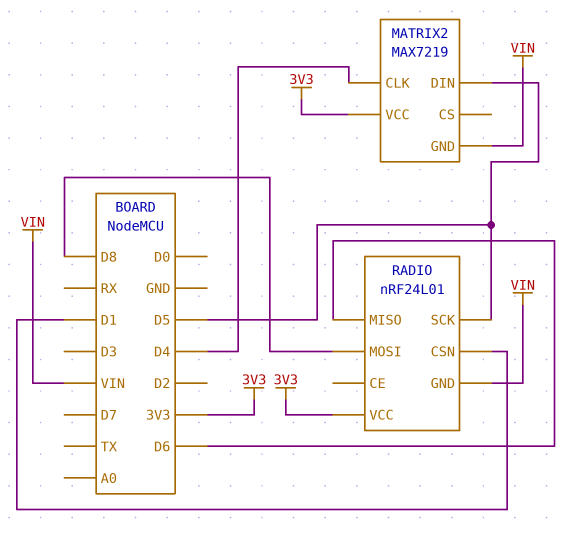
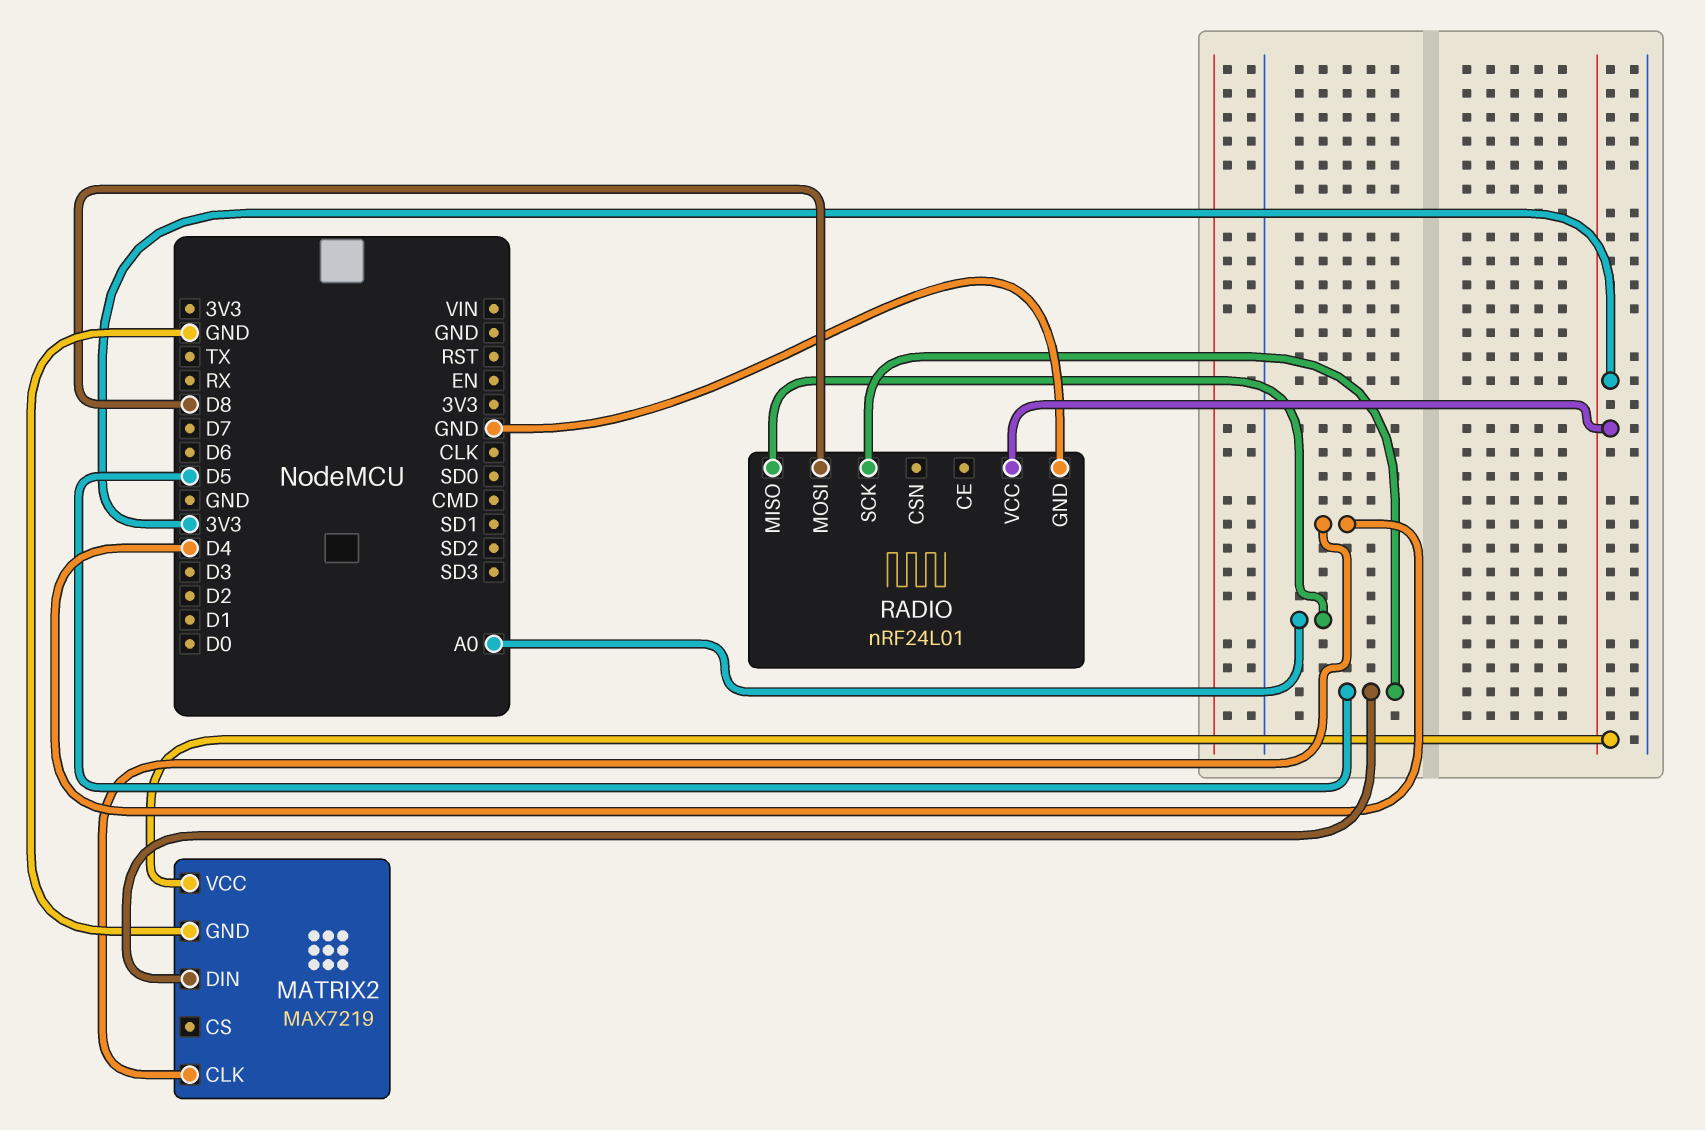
MATRIX2 pin GND: VIN -> GND
RADIO pin CSN: D1 -> none
RADIO pin GND: VIN -> GND
RADIO pin MISO: D6 -> A0

